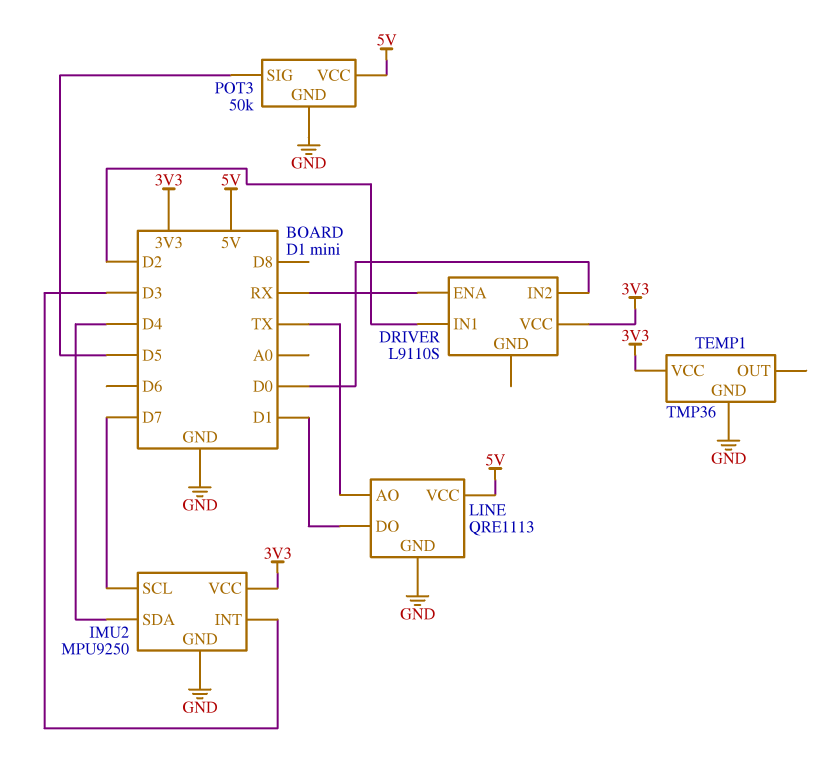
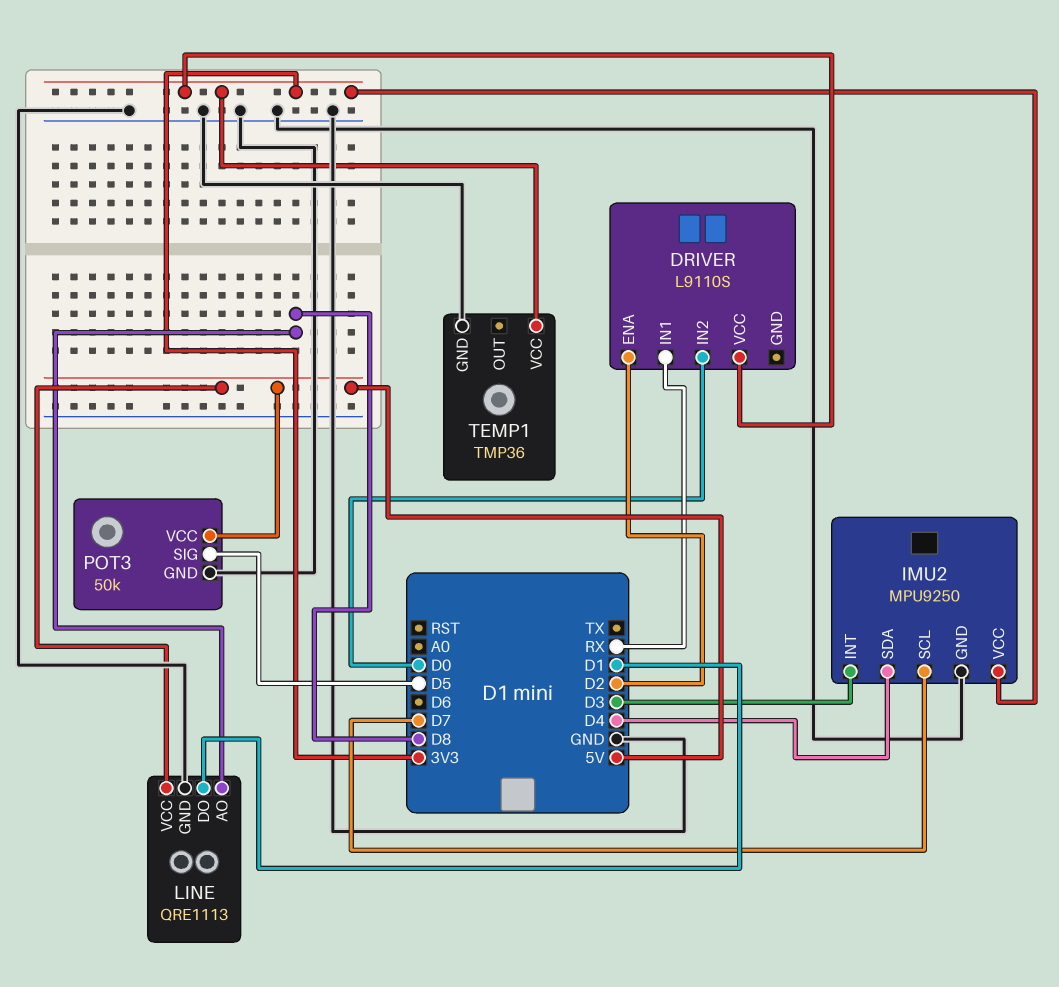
DRIVER pin ENA: RX -> D2
DRIVER pin IN1: D2 -> RX
LINE pin AO: TX -> D8

